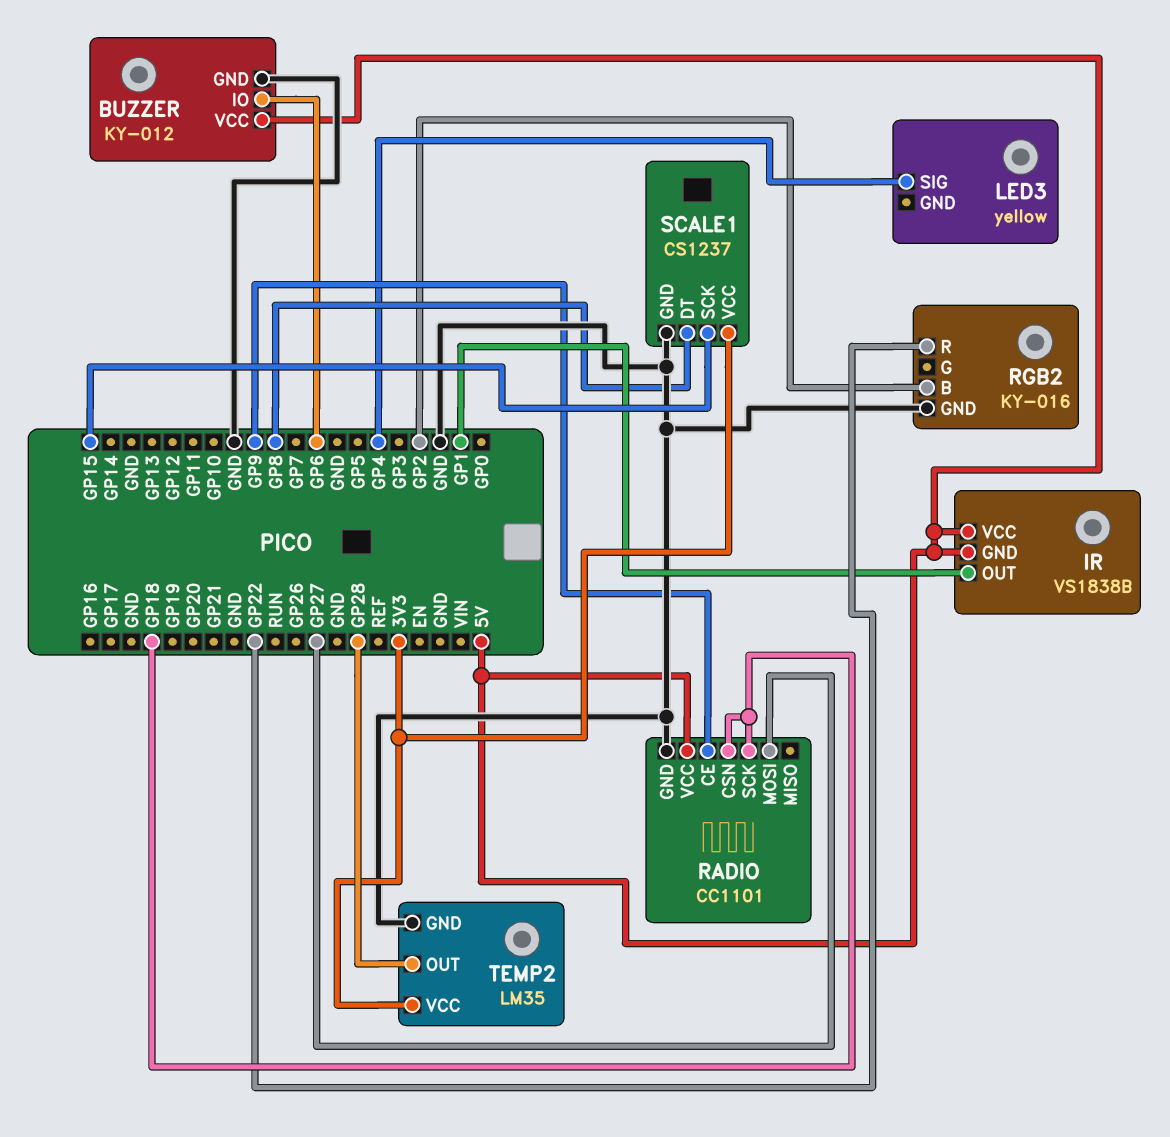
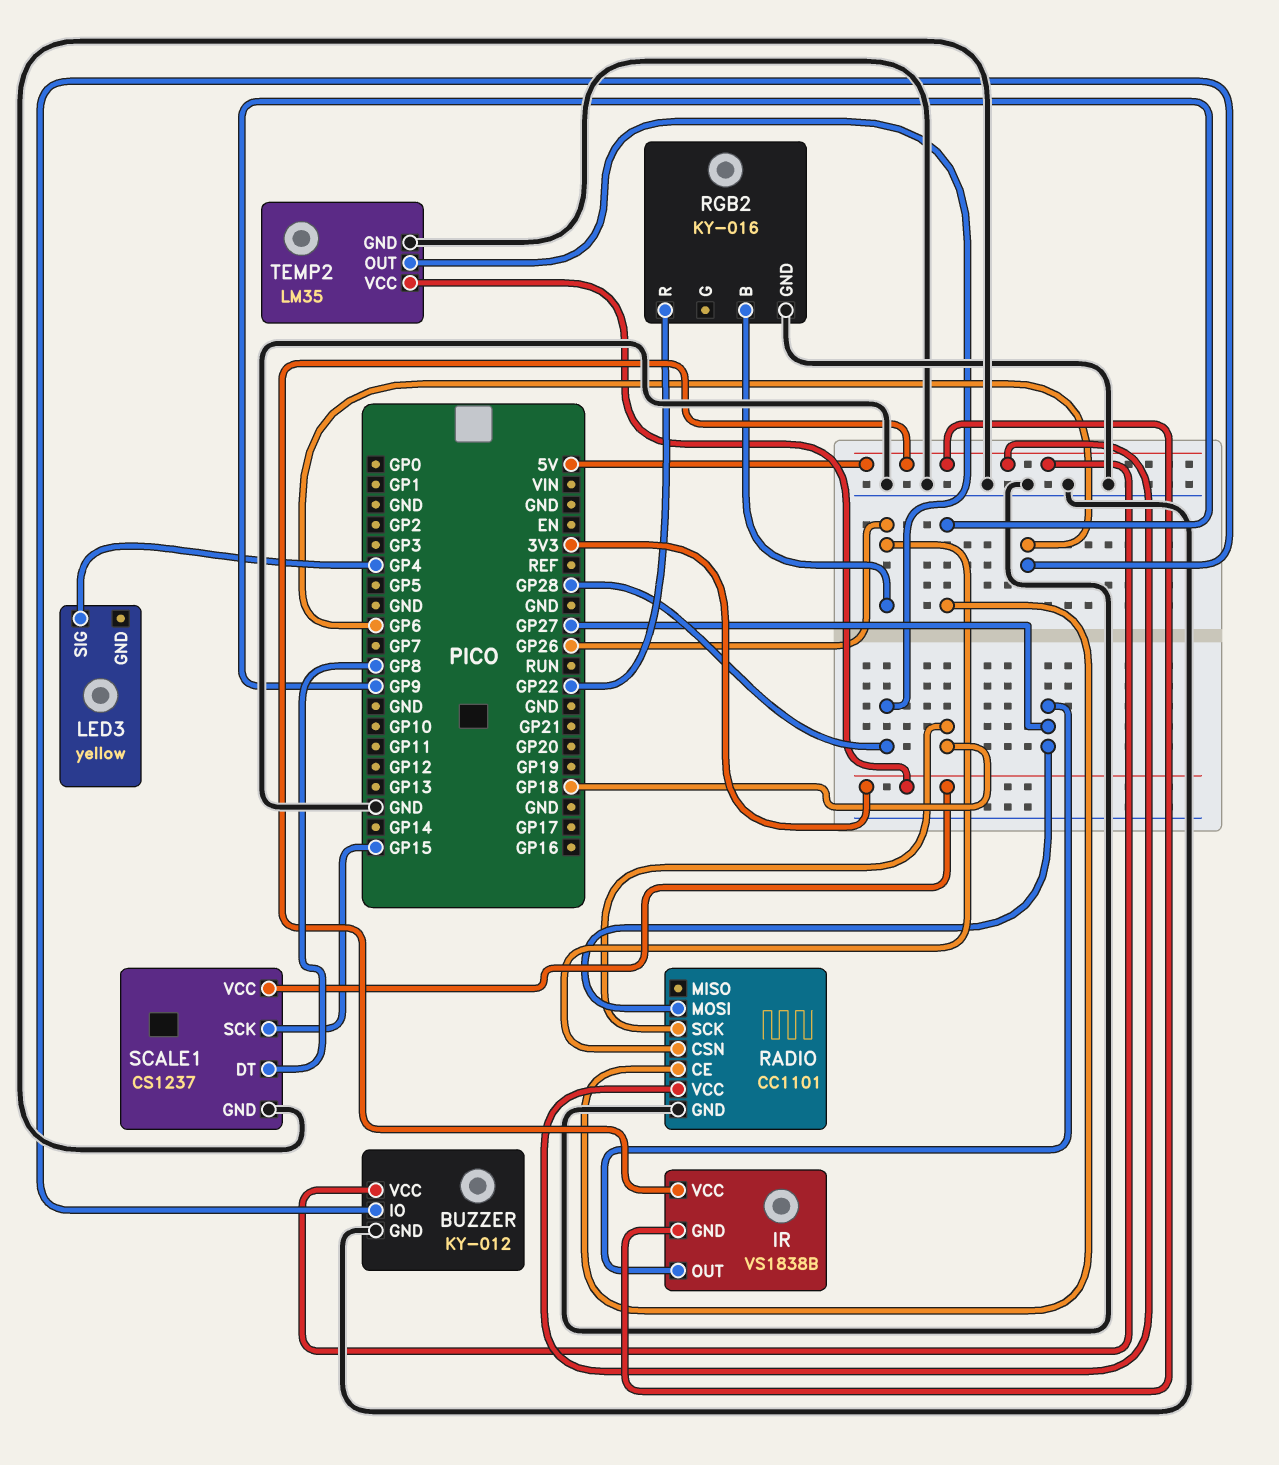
IR pin OUT: GP1 -> GP27
RADIO pin CSN: GP18 -> GP26
RGB2 pin B: GP2 -> GP26

